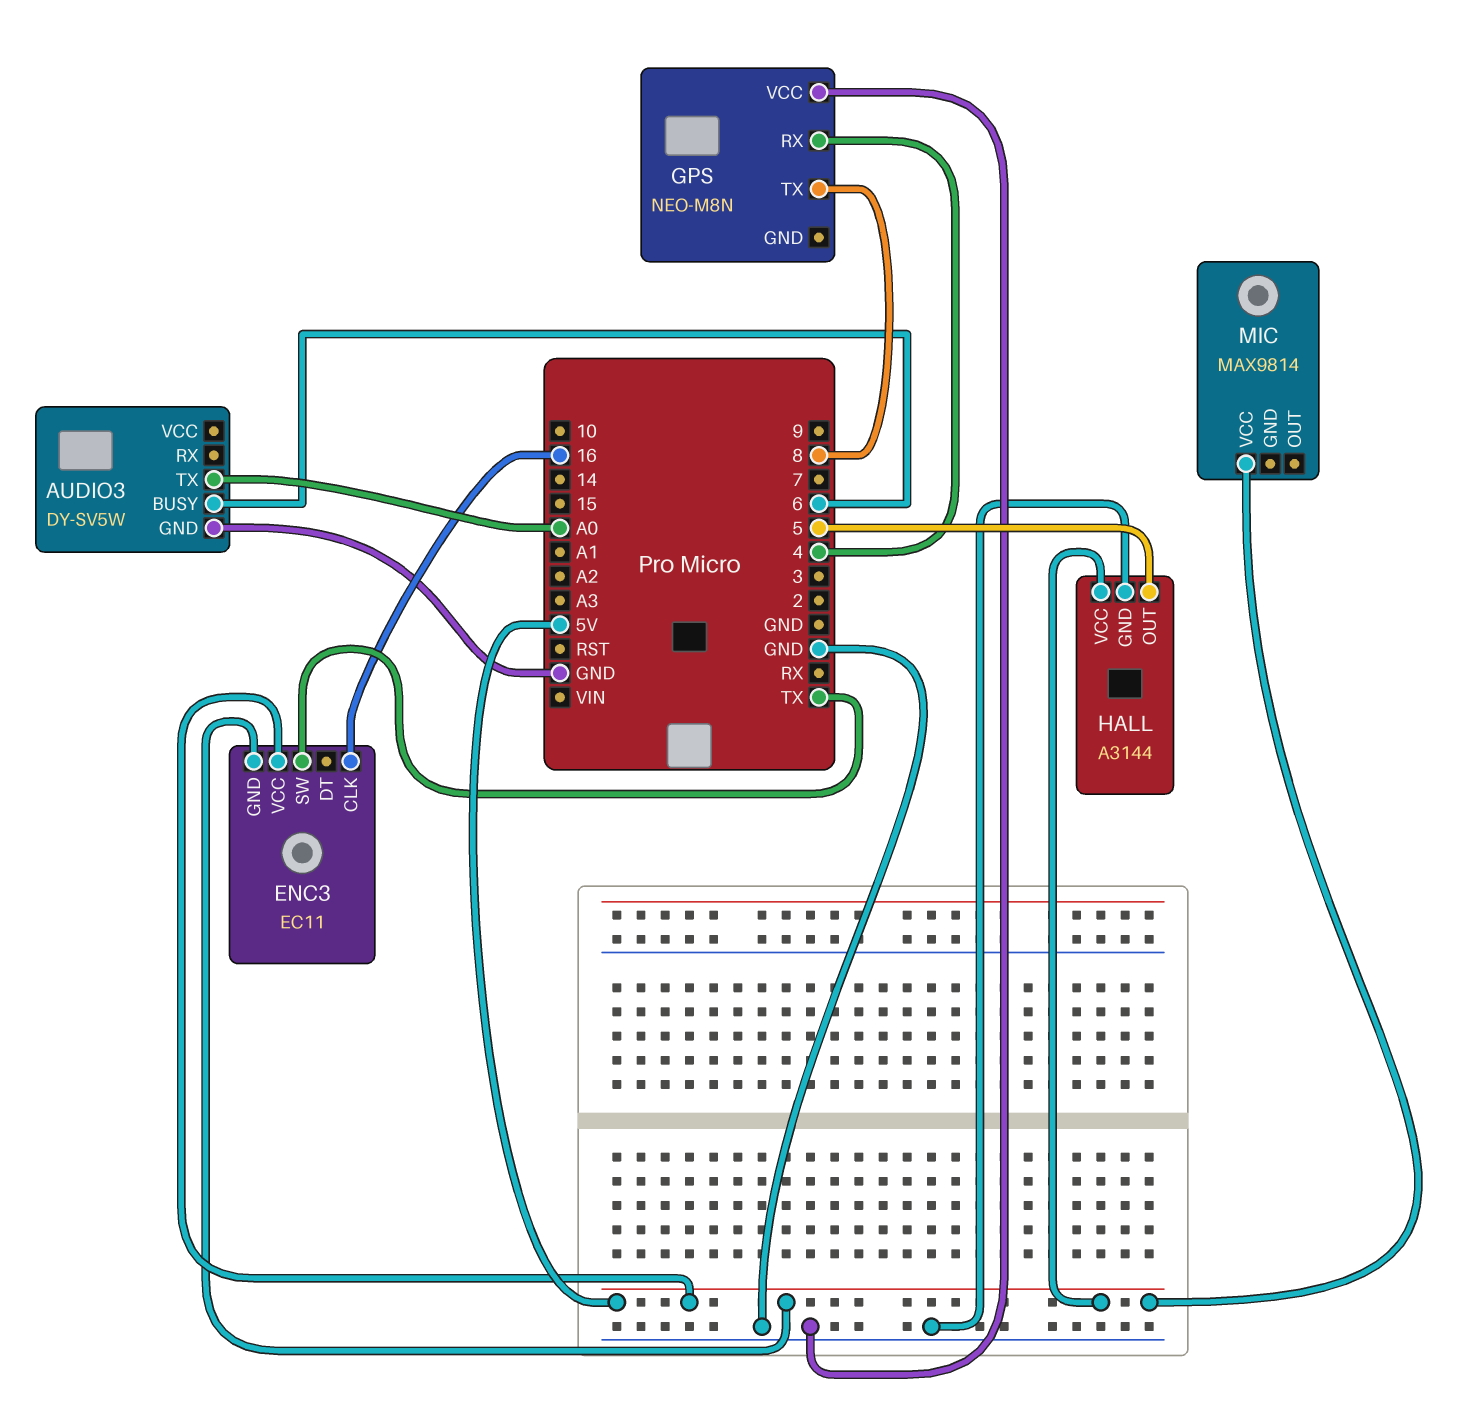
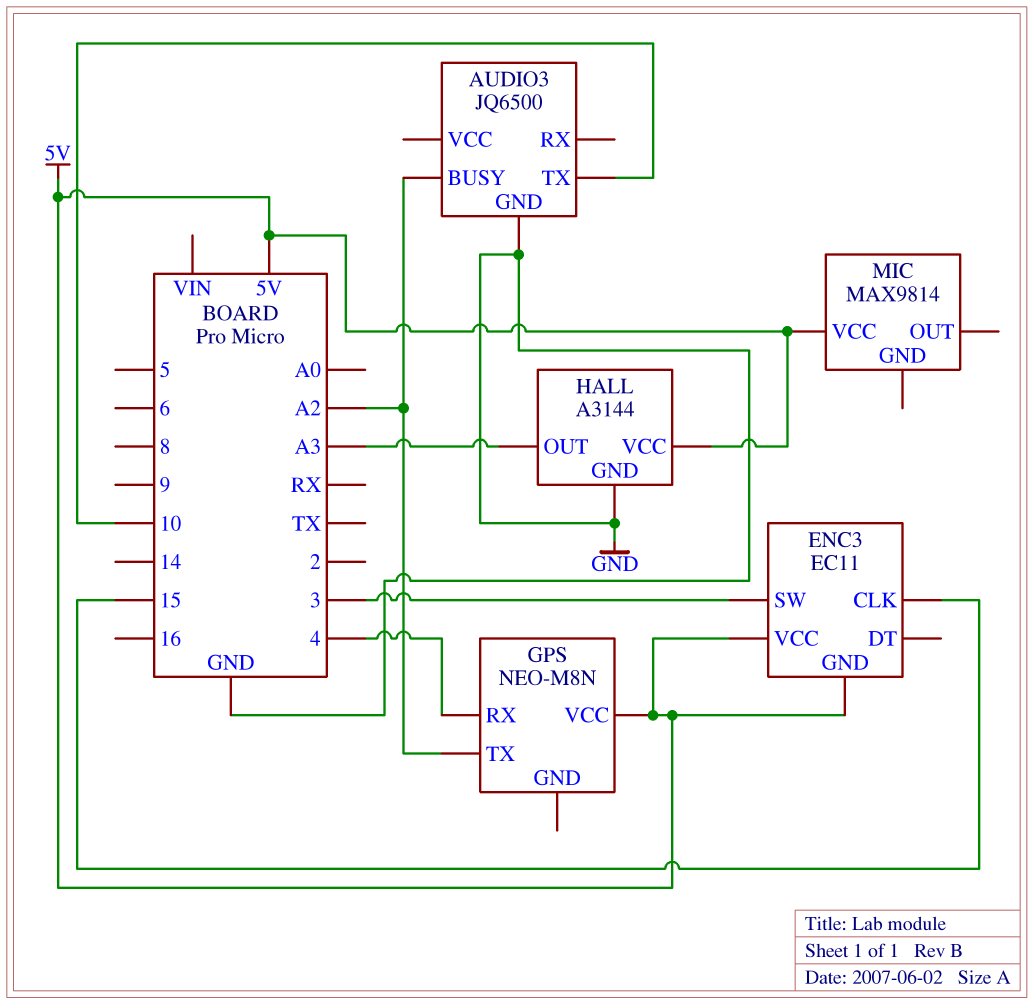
AUDIO3: DY-SV5W -> JQ6500
AUDIO3 pin BUSY: 6 -> A2
AUDIO3 pin TX: A0 -> 10
ENC3 pin CLK: 16 -> 15
ENC3 pin SW: TX -> 3
GPS pin TX: 8 -> A2
GPS pin VCC: GND -> 5V
HALL pin OUT: 5 -> A3

